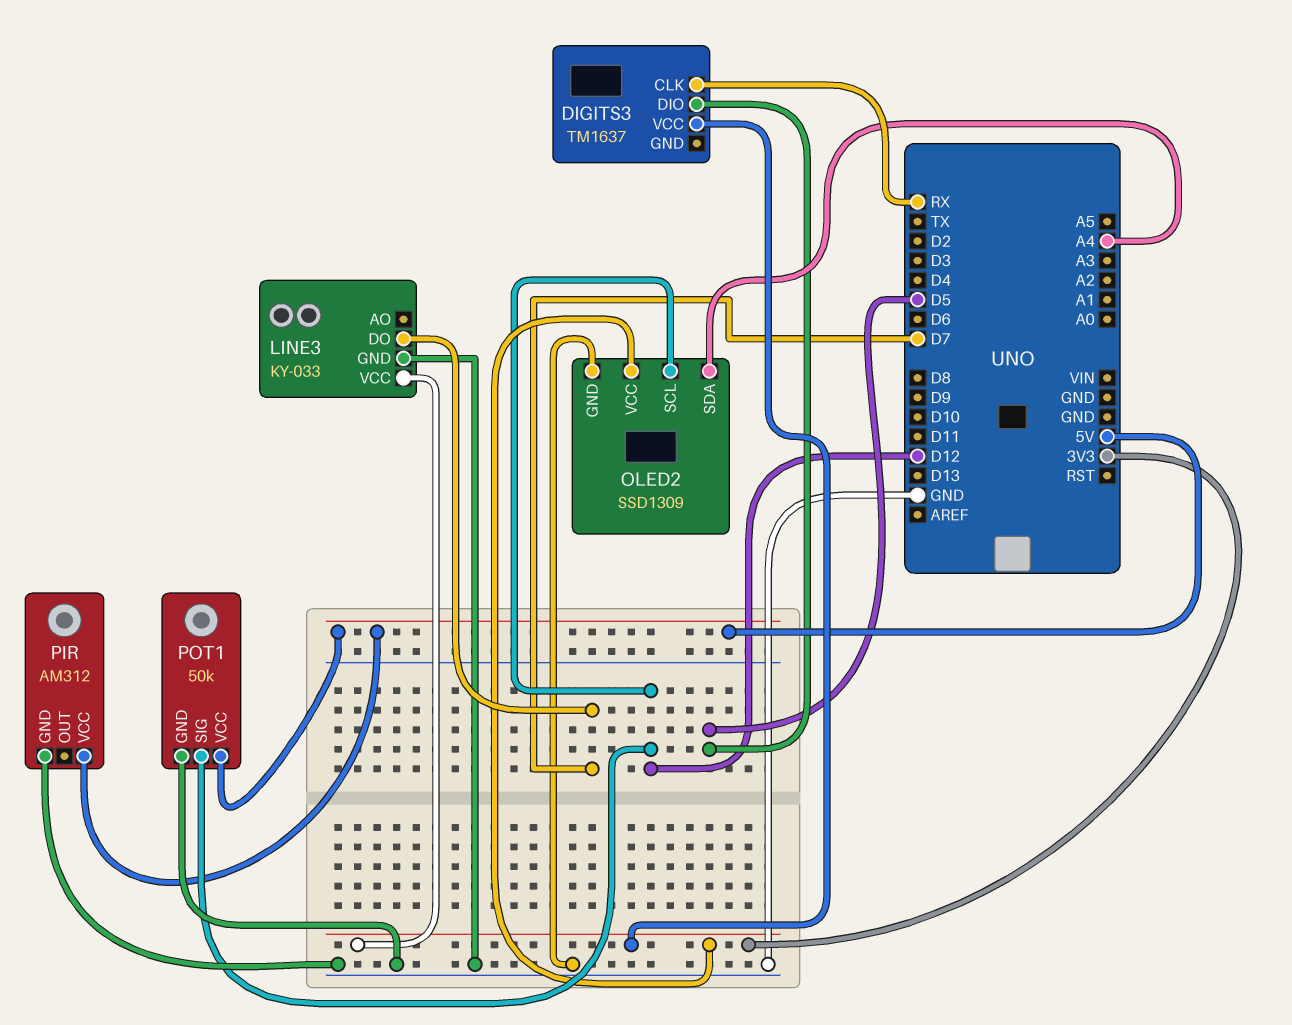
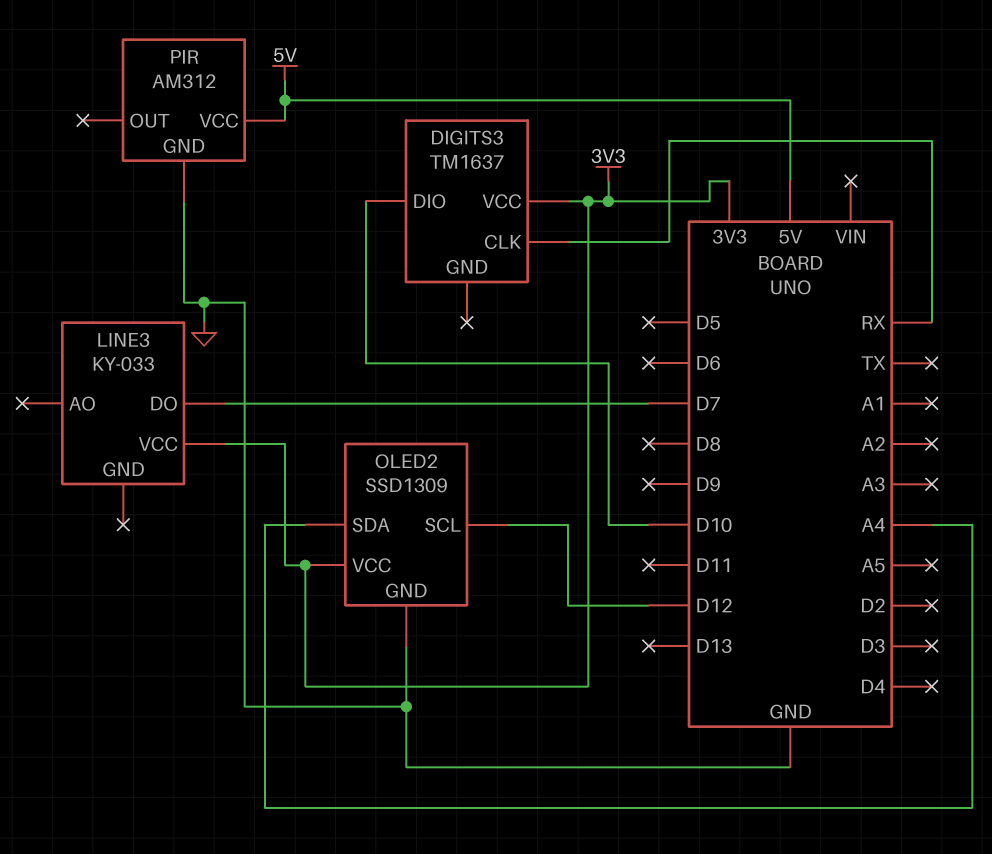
DIGITS3 pin DIO: D5 -> D10
LINE3 pin GND: GND -> none
POT1: 50k -> none
POT1 pin GND: GND -> none
POT1 pin SIG: D12 -> none
POT1 pin VCC: 5V -> none

